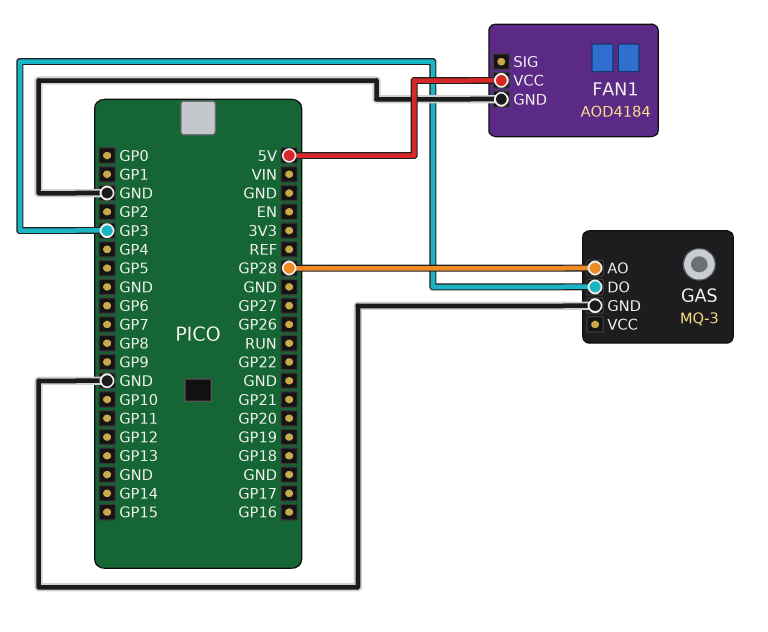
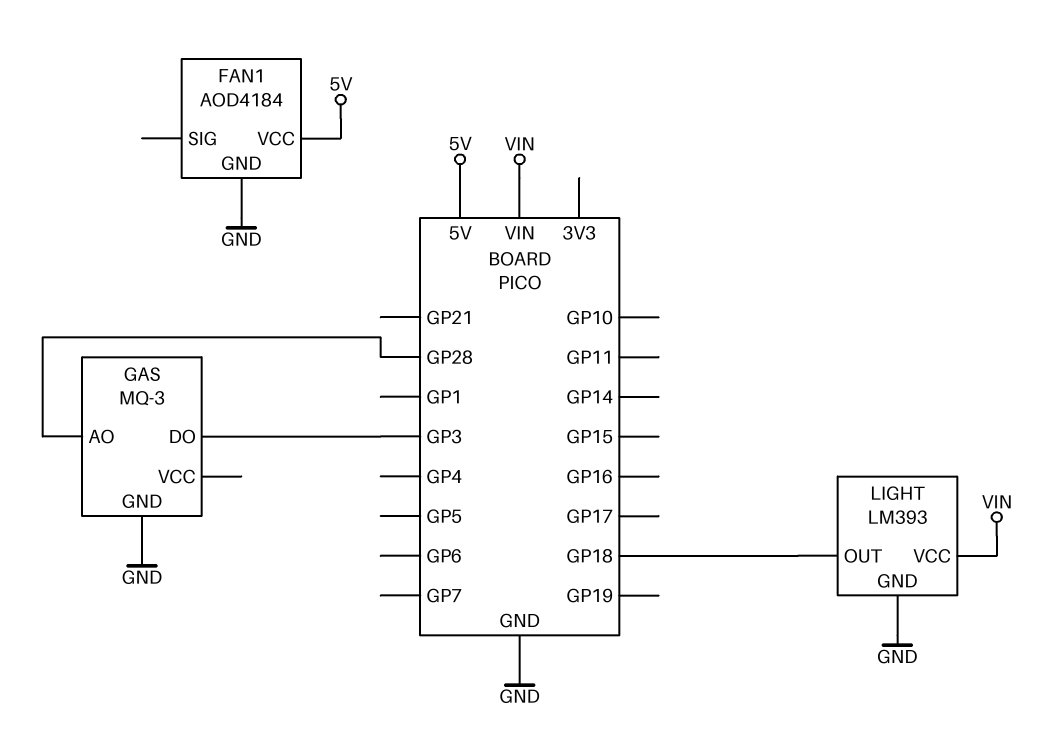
LIGHT: none -> LM393
LIGHT pin GND: none -> GND
LIGHT pin OUT: none -> GP18
LIGHT pin VCC: none -> VIN

